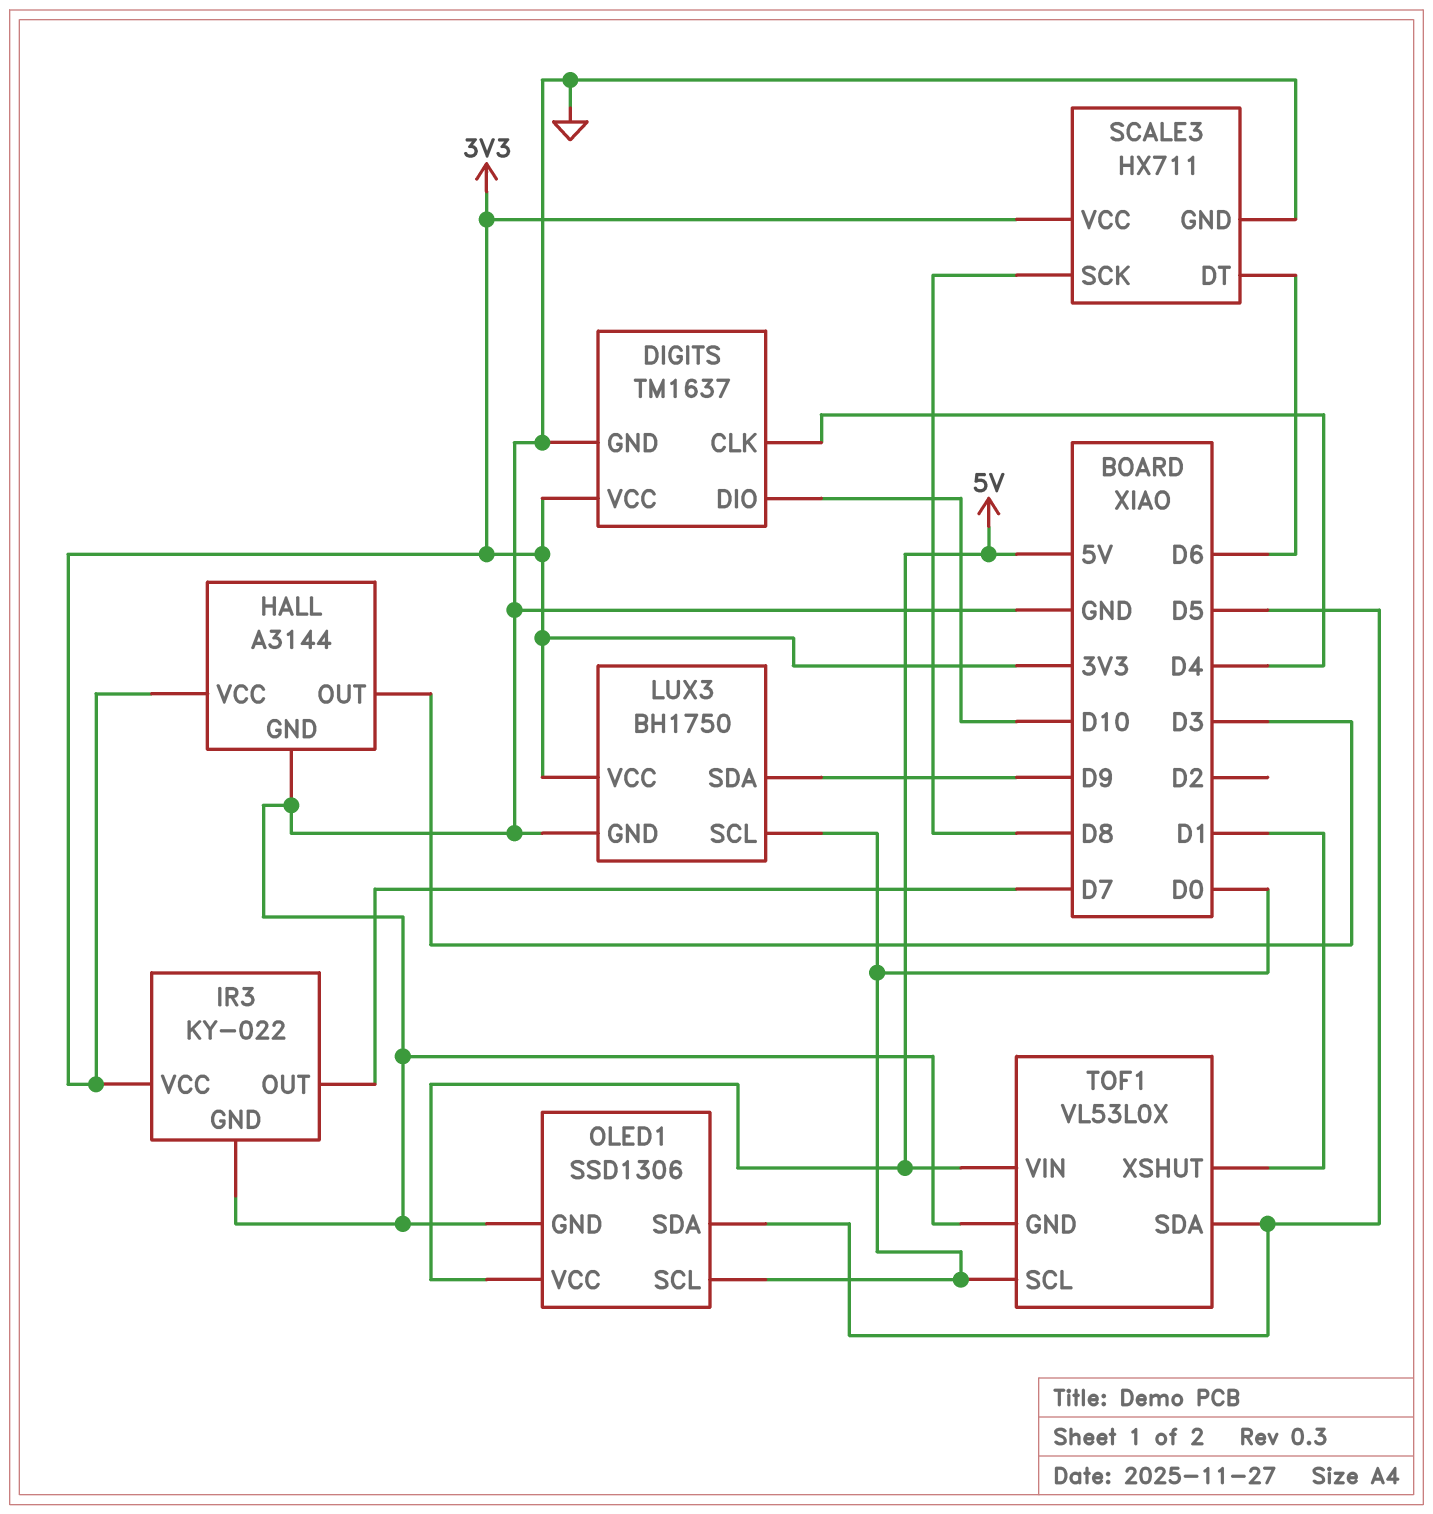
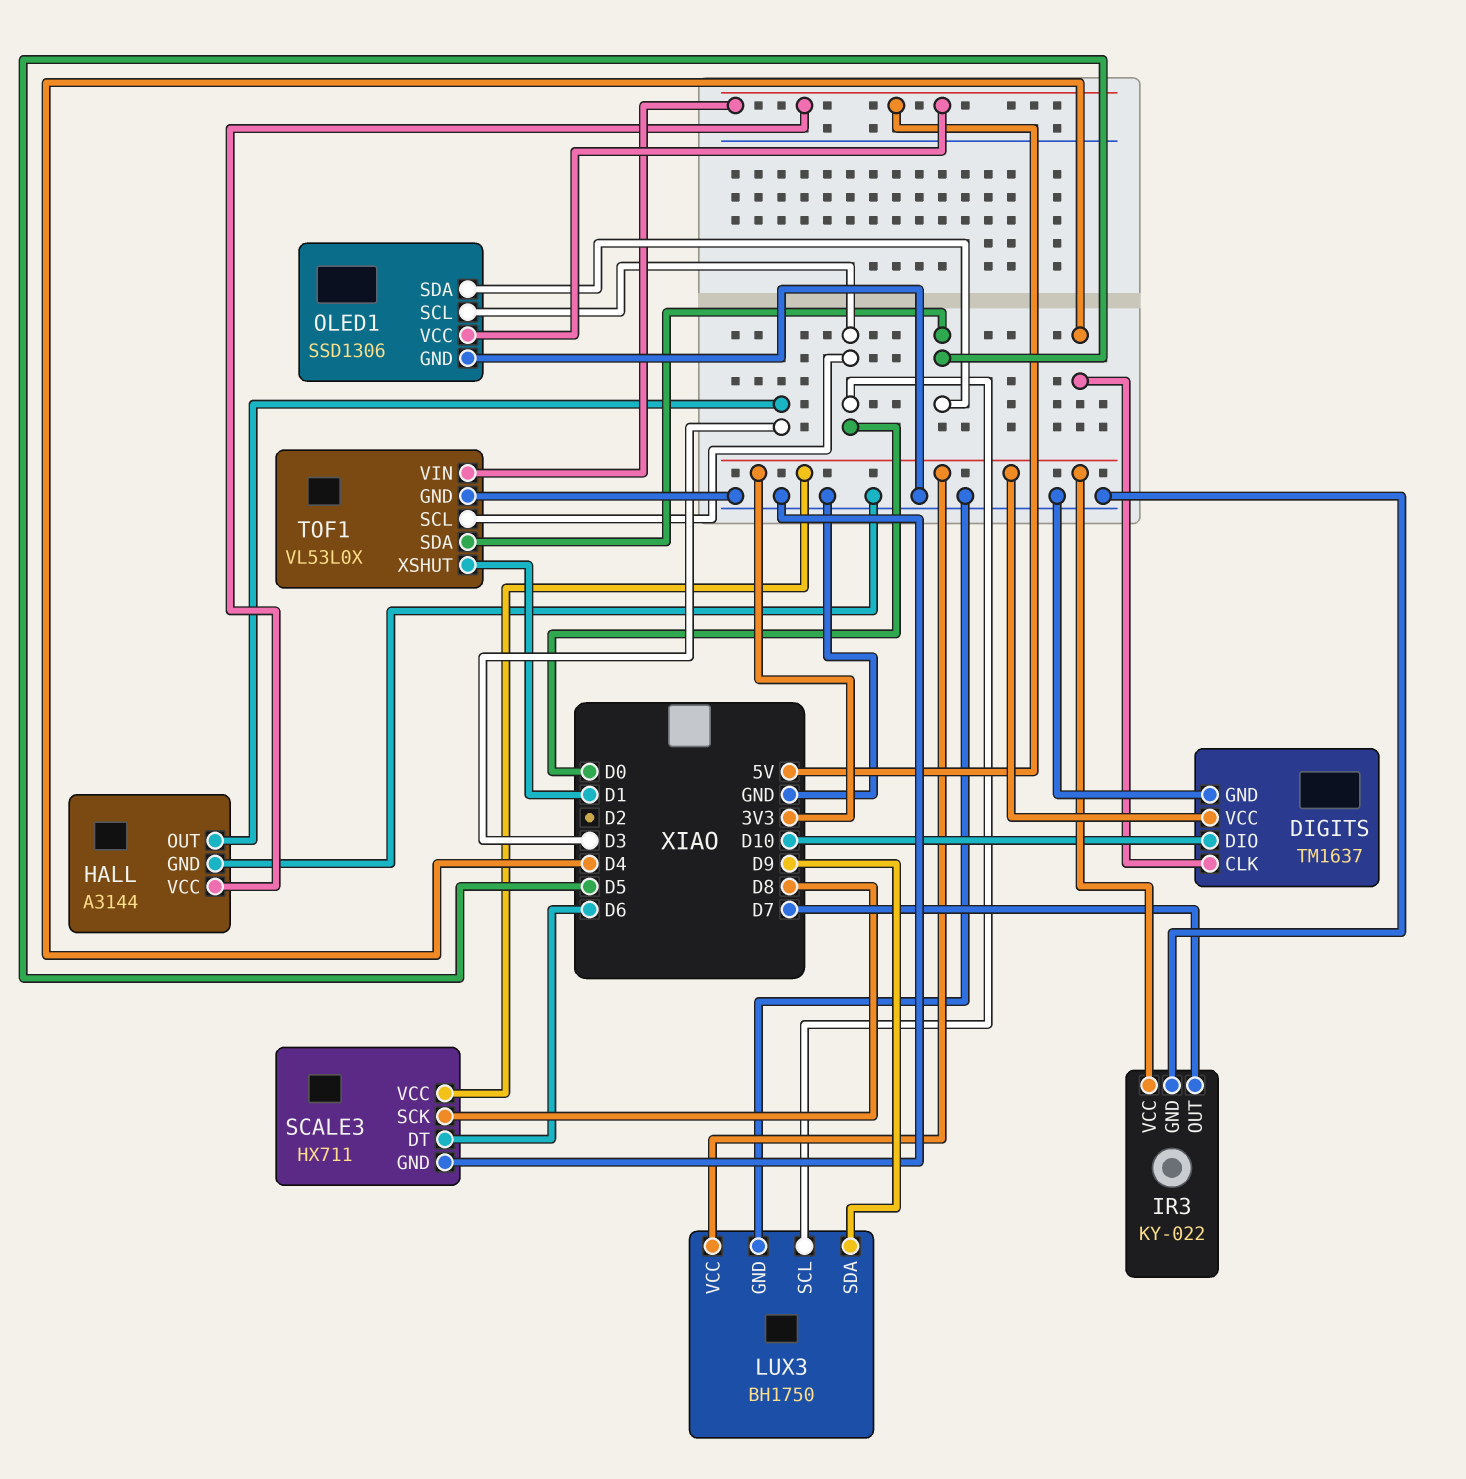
HALL pin VCC: 3V3 -> 5V

